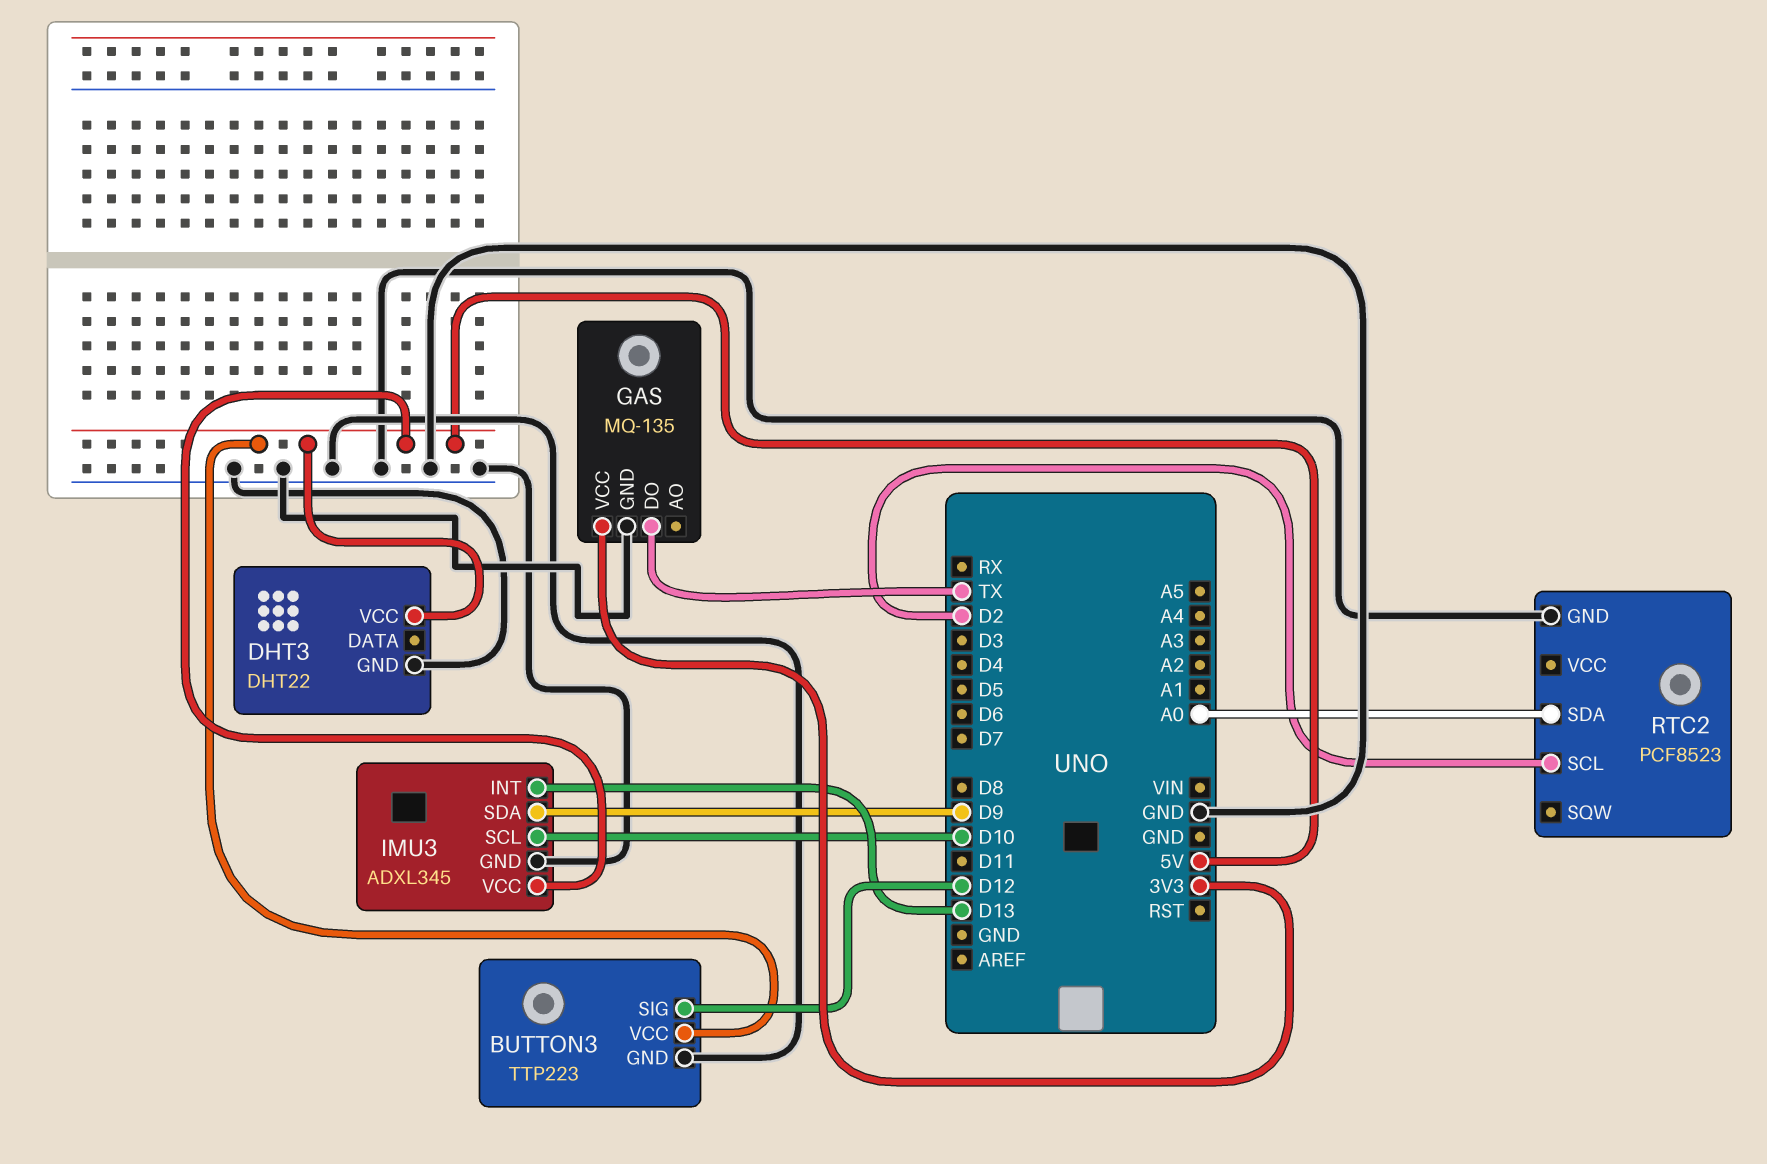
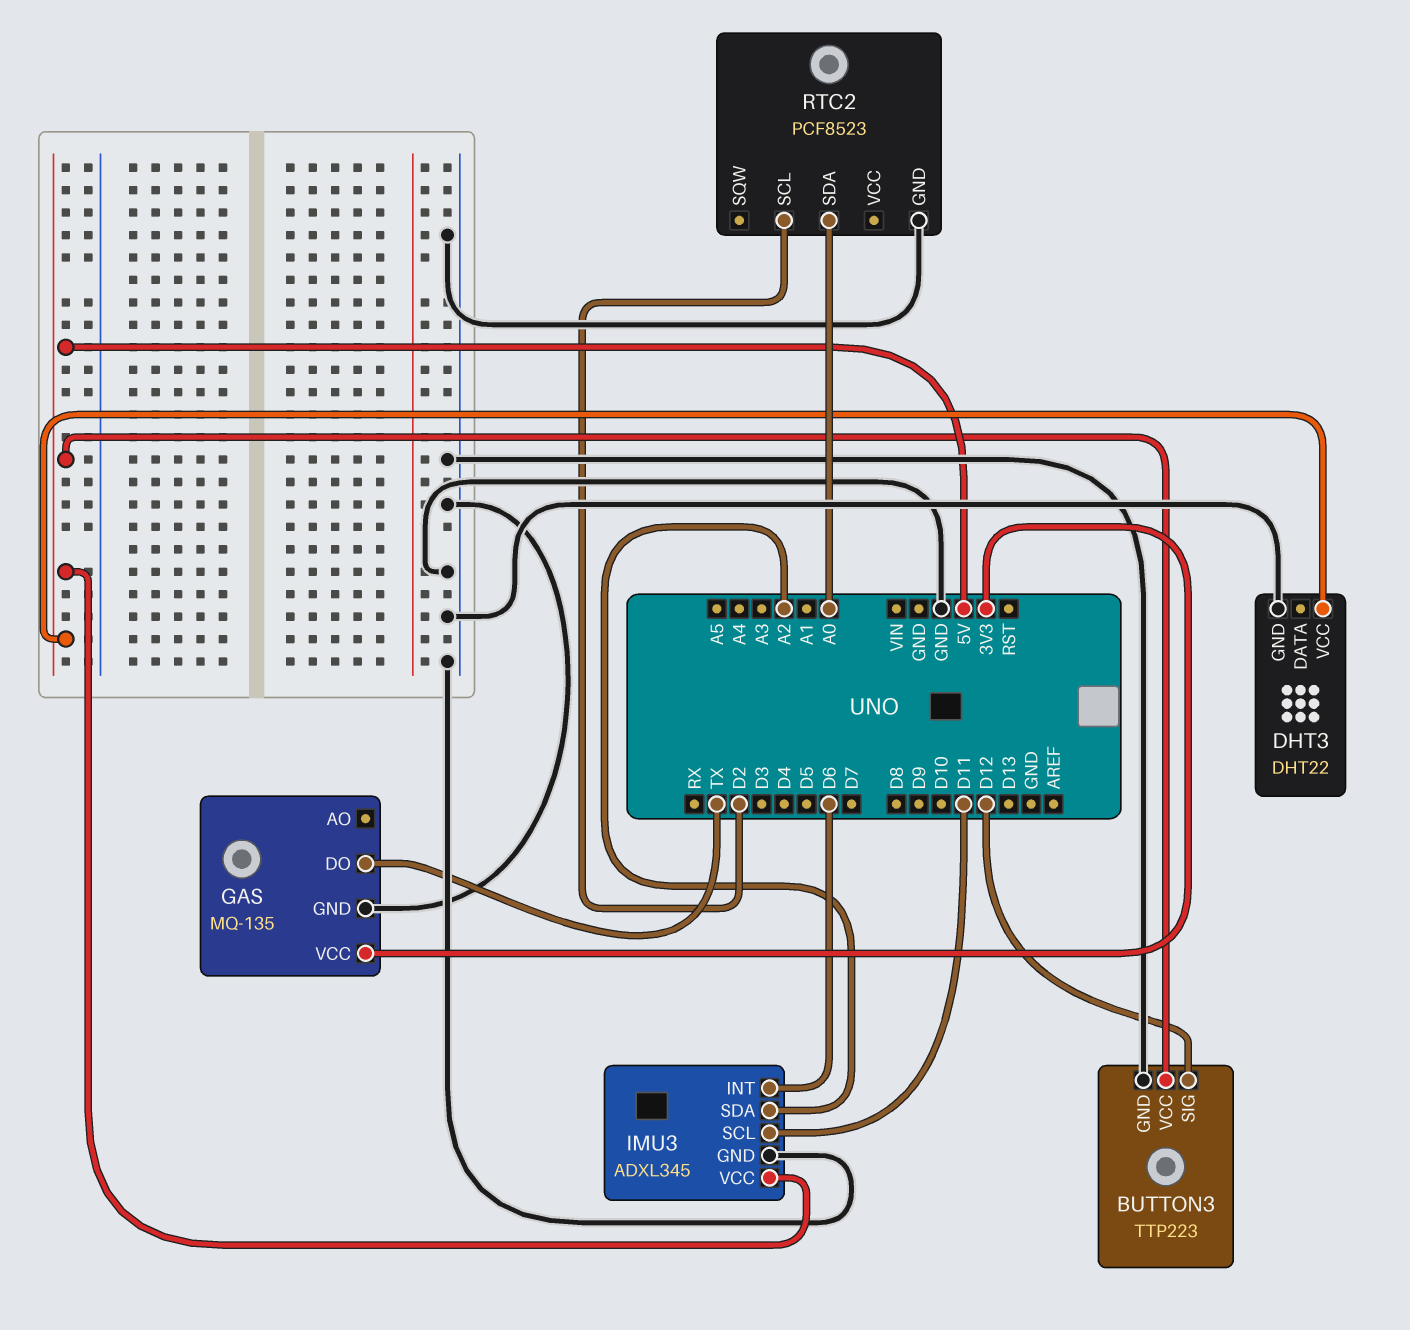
IMU3 pin INT: D13 -> D6
IMU3 pin SCL: D10 -> D11
IMU3 pin SDA: D9 -> A2

